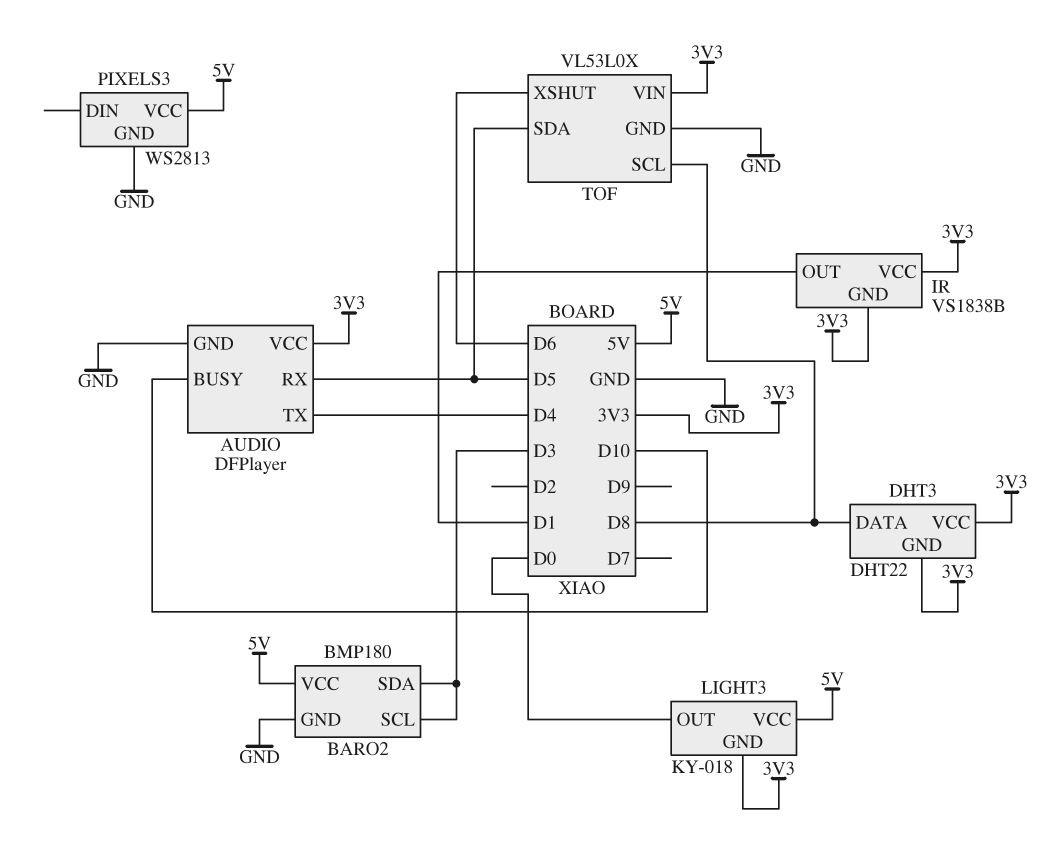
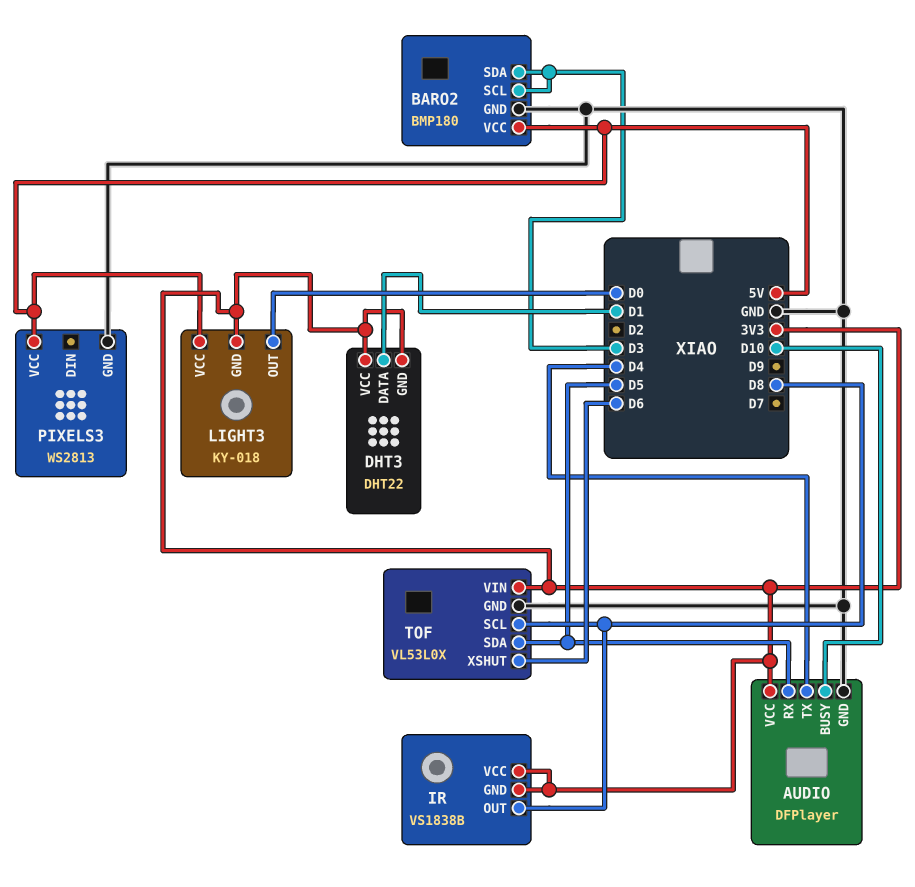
DHT3 pin DATA: D8 -> D1
IR pin OUT: D1 -> D8

